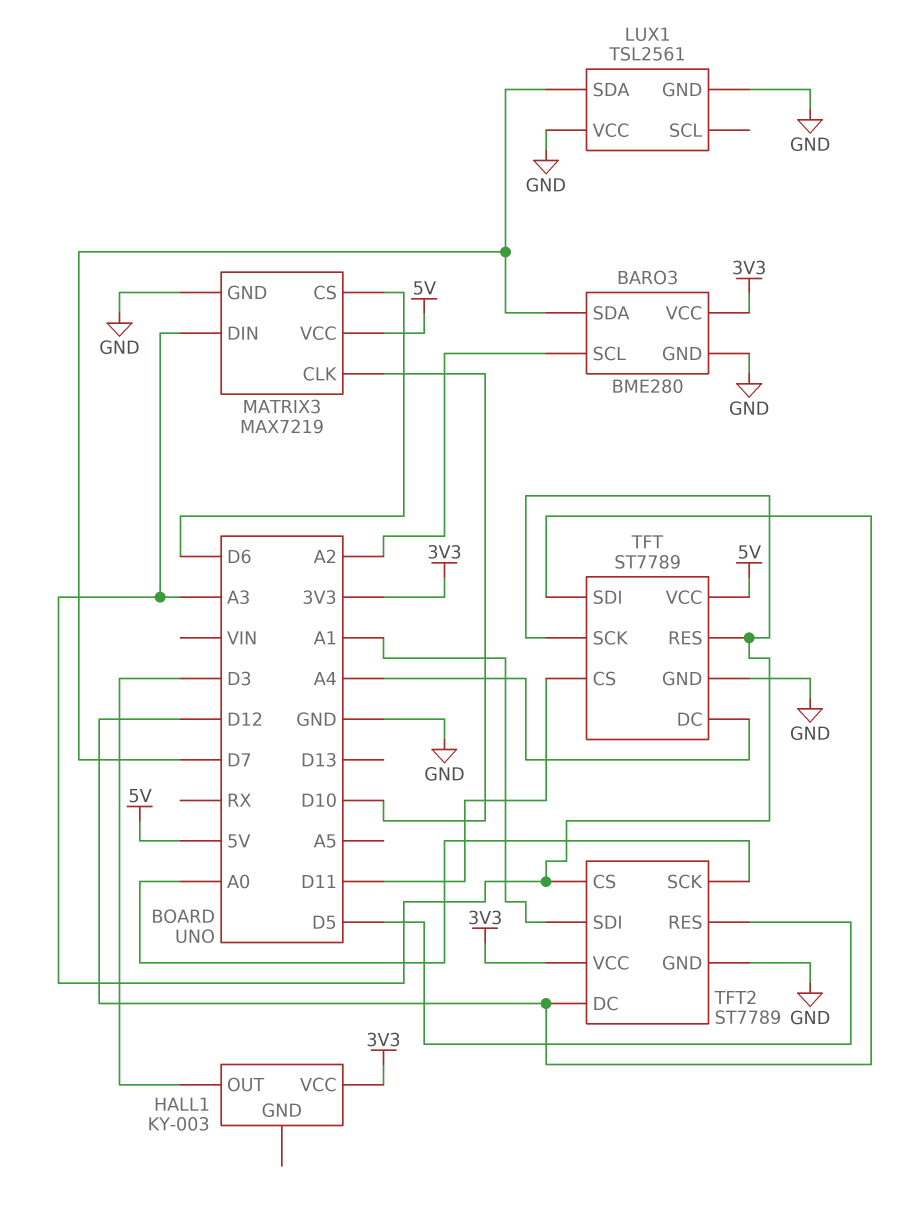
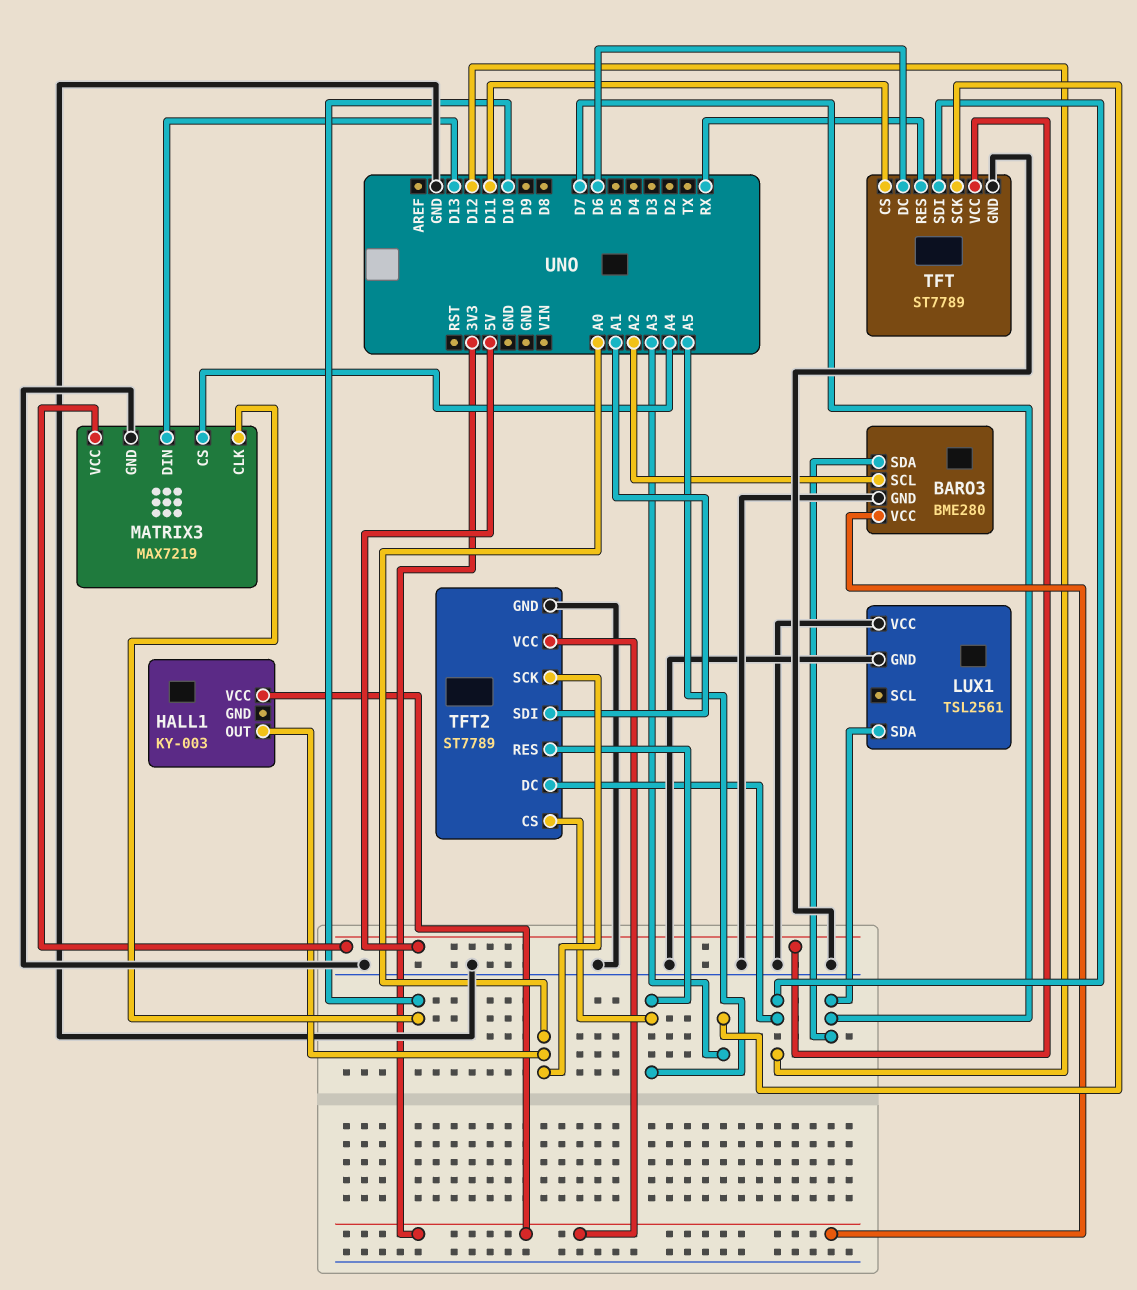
HALL1 pin OUT: D3 -> A0
MATRIX3 pin CS: D6 -> A4
MATRIX3 pin DIN: A3 -> D13
TFT pin DC: A4 -> D6
TFT pin RES: A3 -> RX
TFT2 pin CS: A3 -> A5
TFT2 pin RES: D5 -> A5

